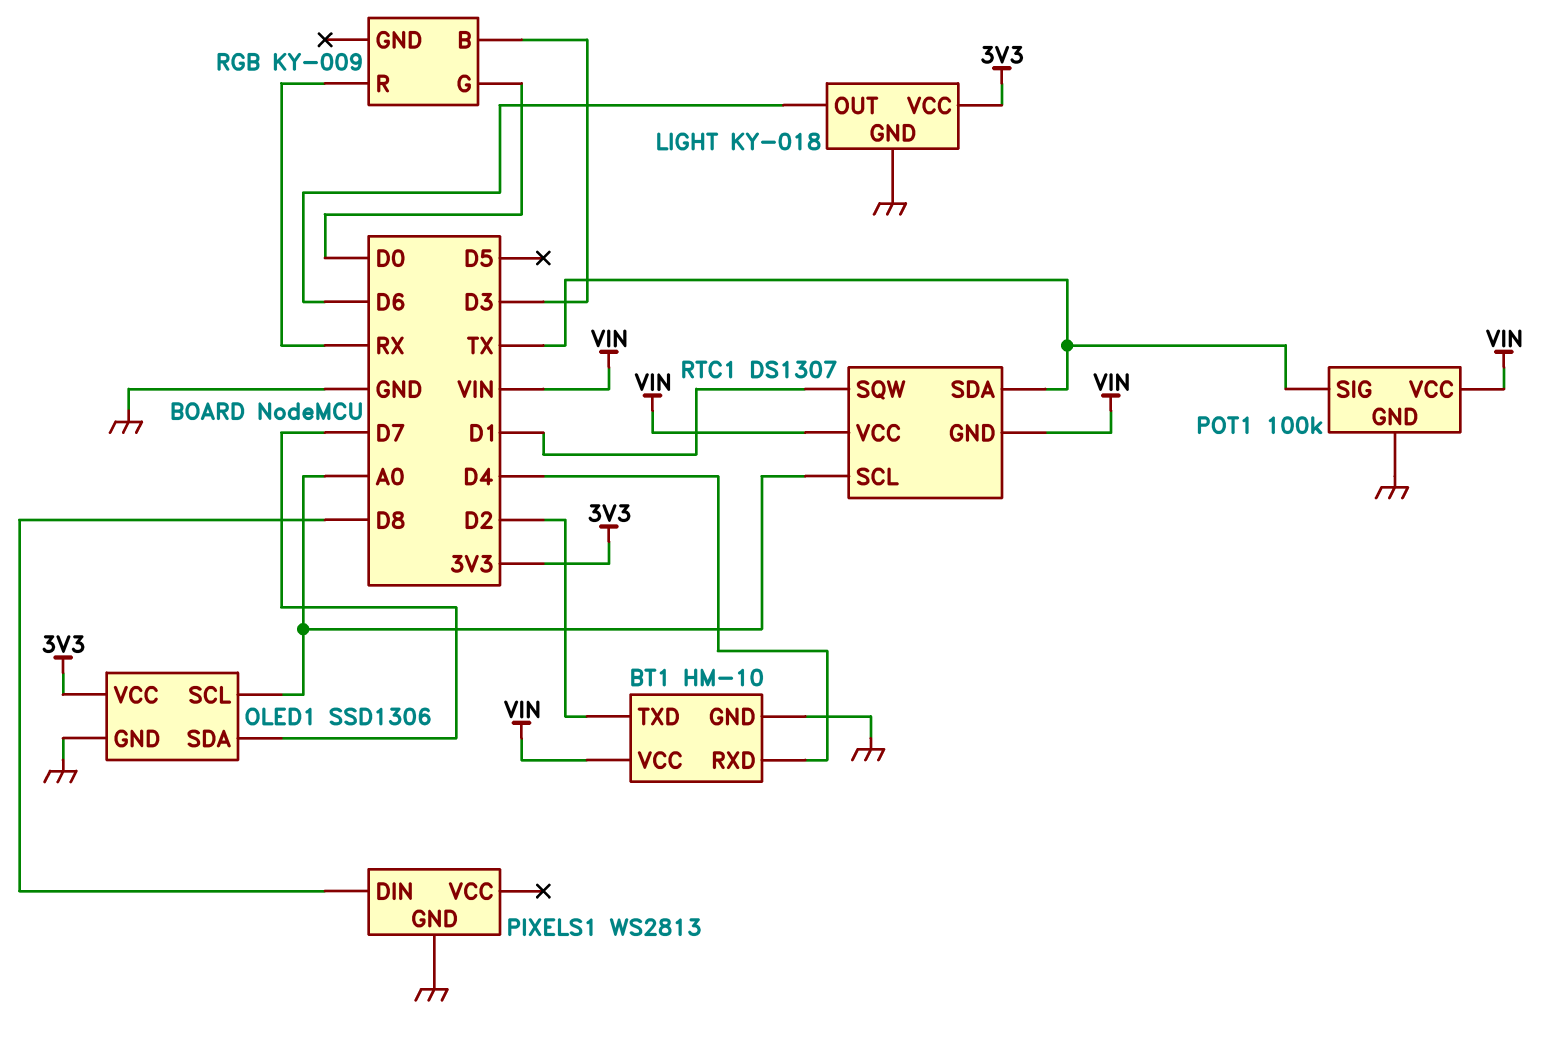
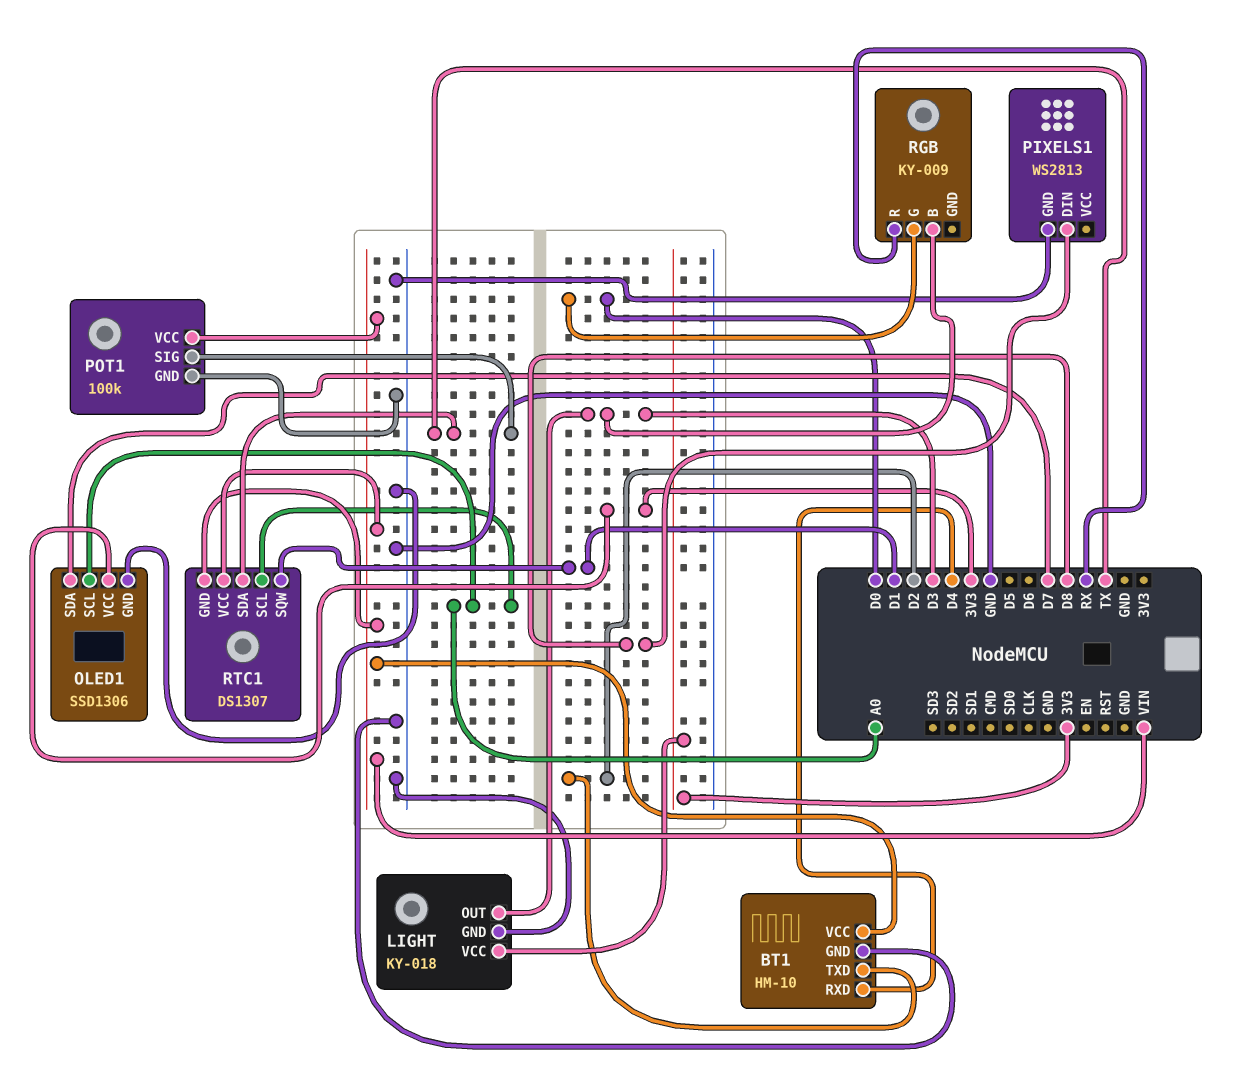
LIGHT pin OUT: D6 -> D3

